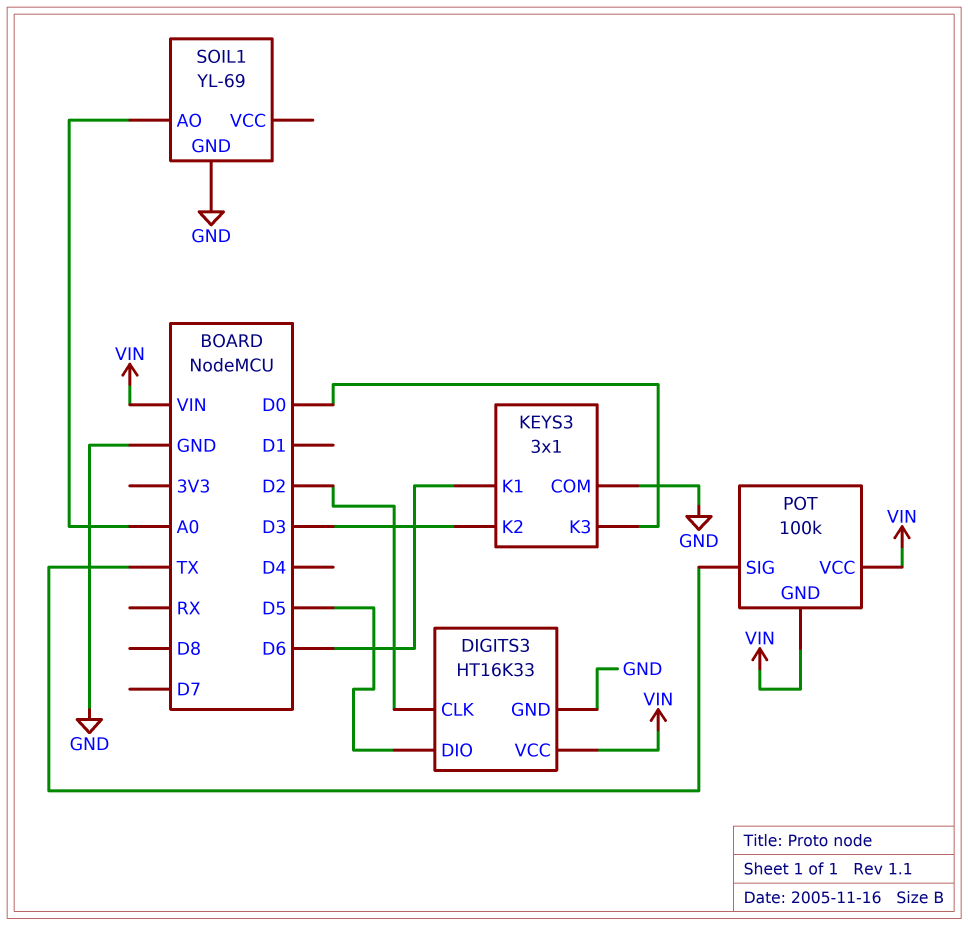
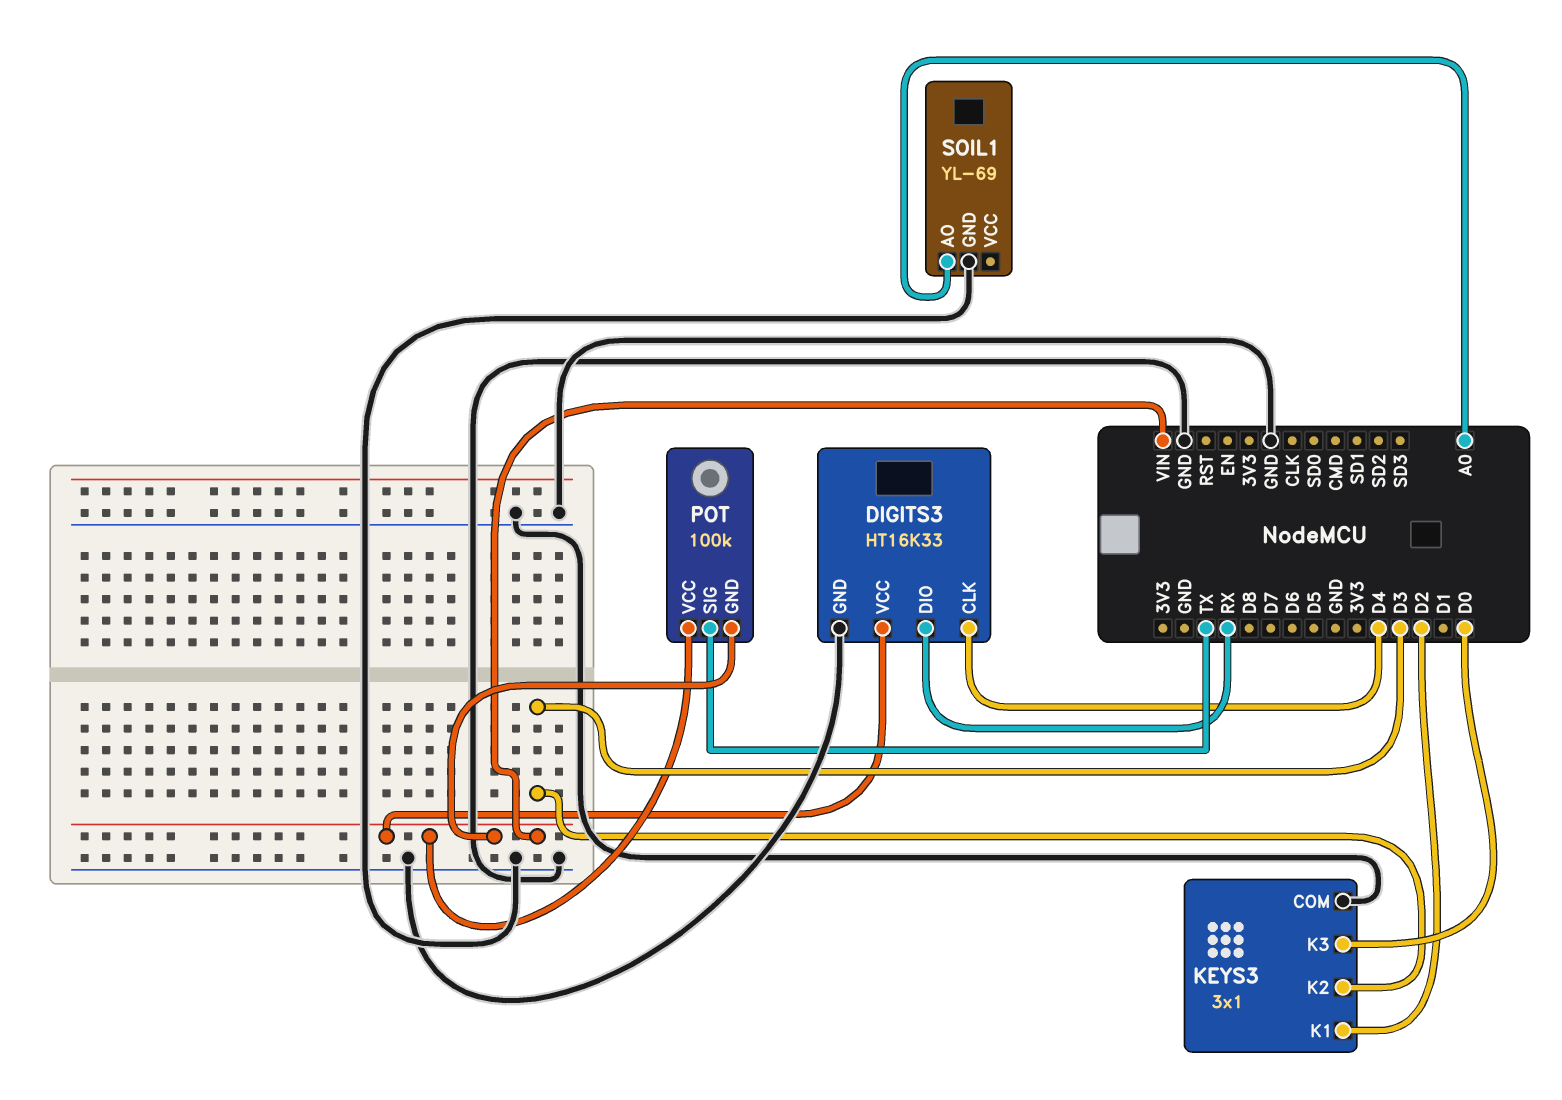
DIGITS3 pin CLK: D2 -> D4
DIGITS3 pin DIO: D5 -> RX
KEYS3 pin K1: D6 -> D2

